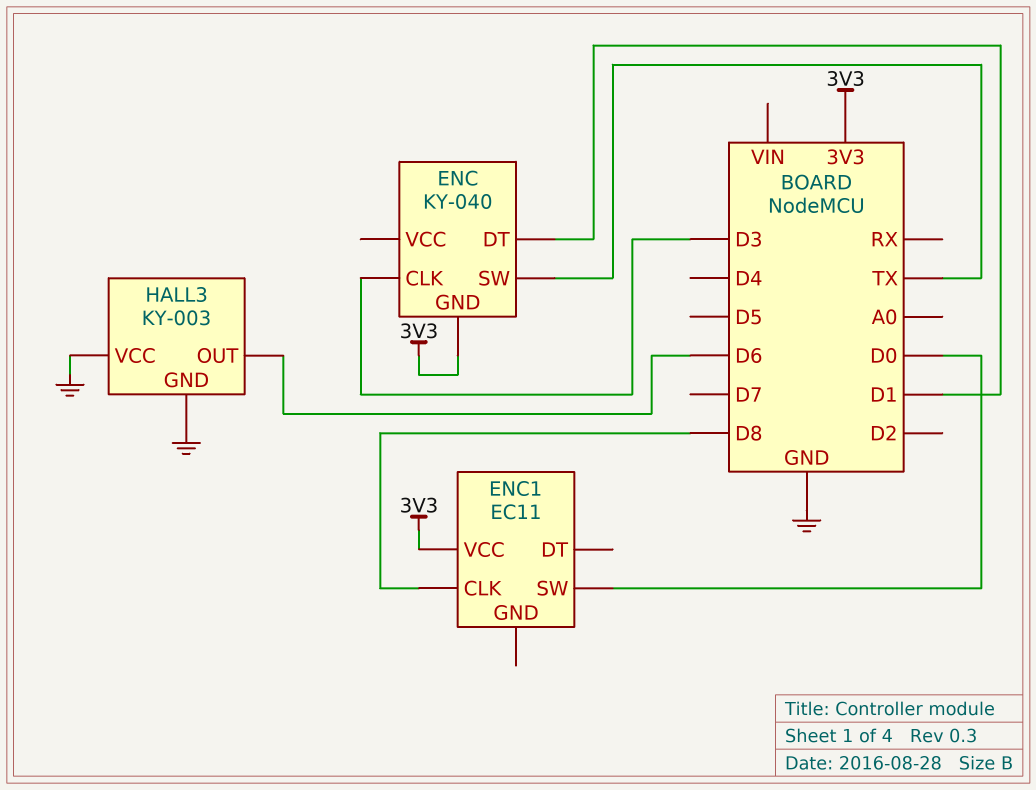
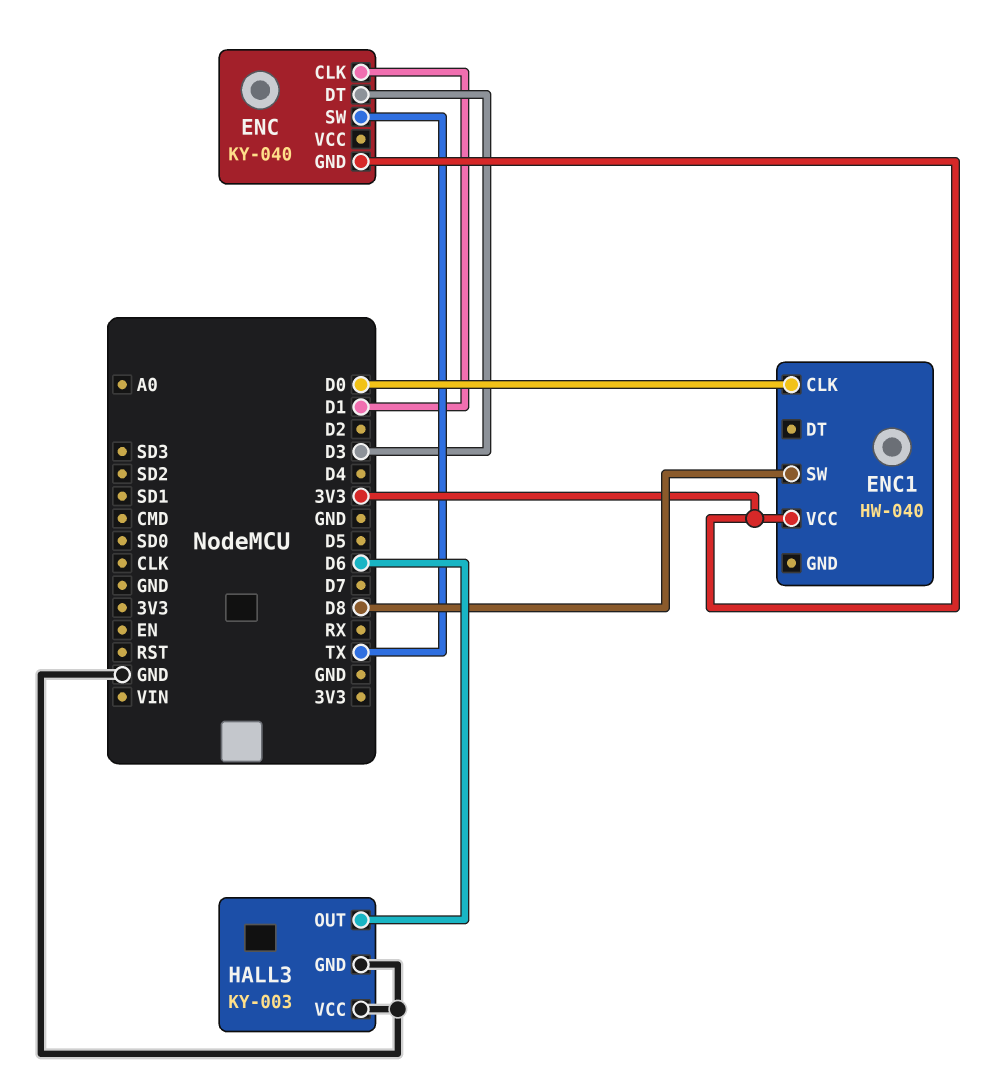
ENC pin CLK: D3 -> D1
ENC pin DT: D1 -> D3
ENC1: EC11 -> HW-040
ENC1 pin CLK: D8 -> D0
ENC1 pin SW: D0 -> D8

